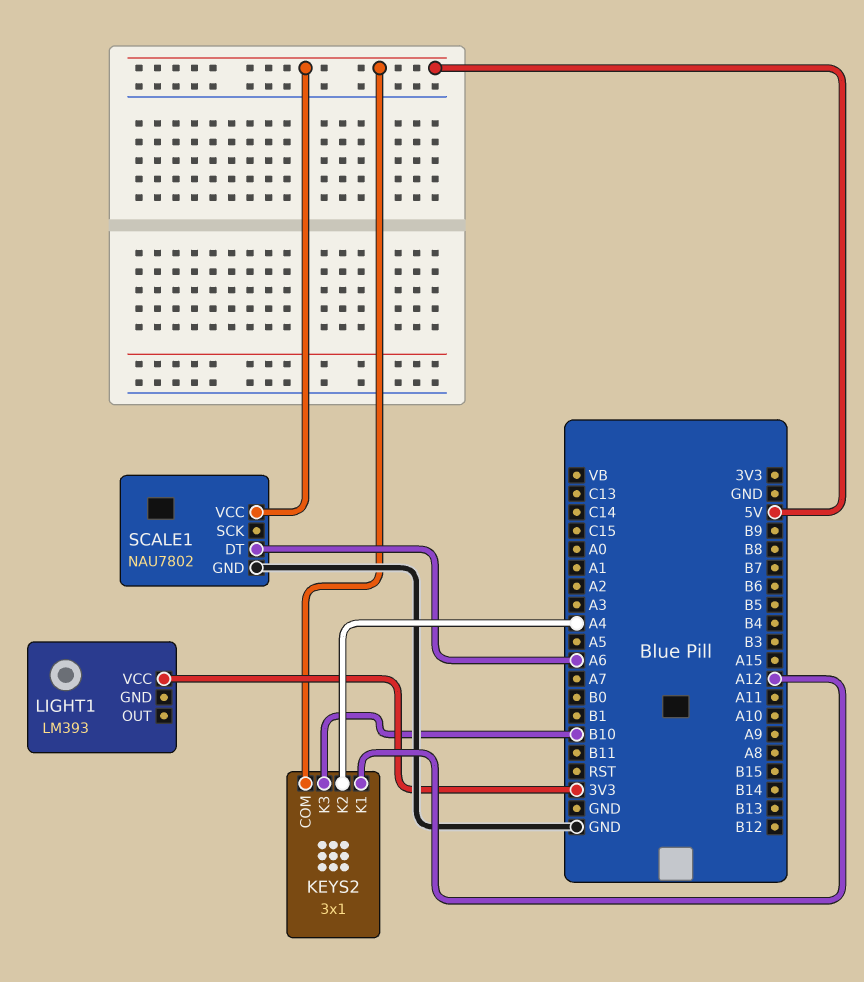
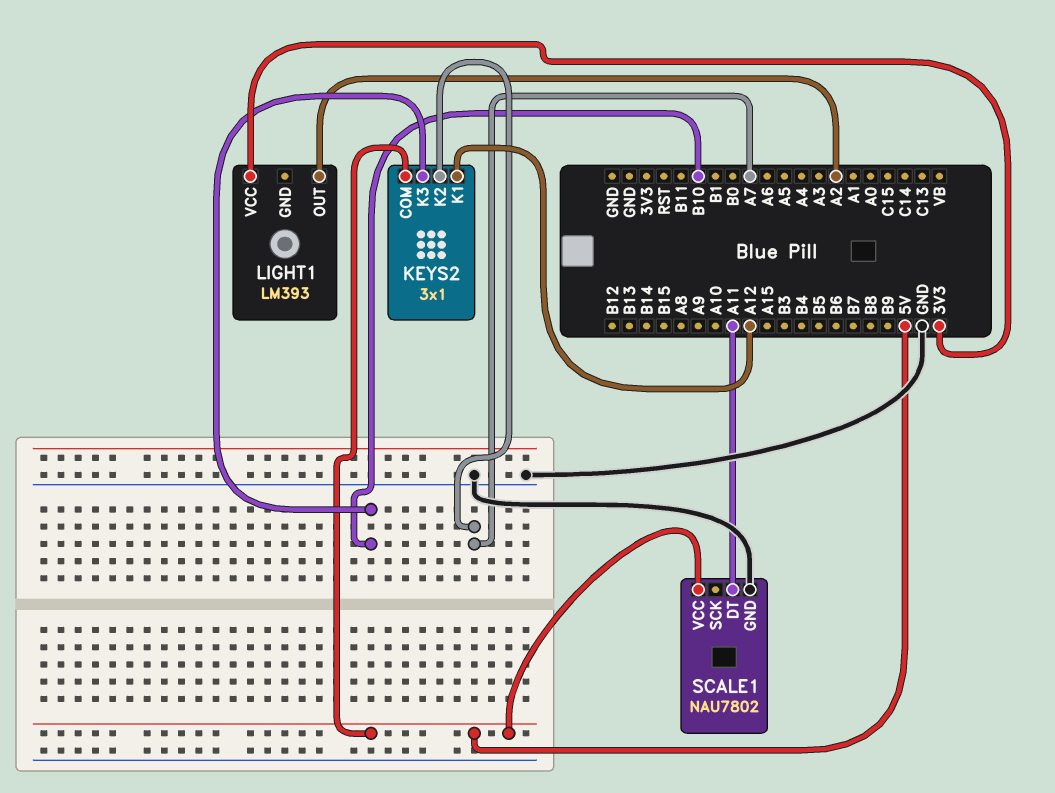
KEYS2 pin K2: A4 -> A7
LIGHT1 pin OUT: none -> A2
SCALE1 pin DT: A6 -> A11

